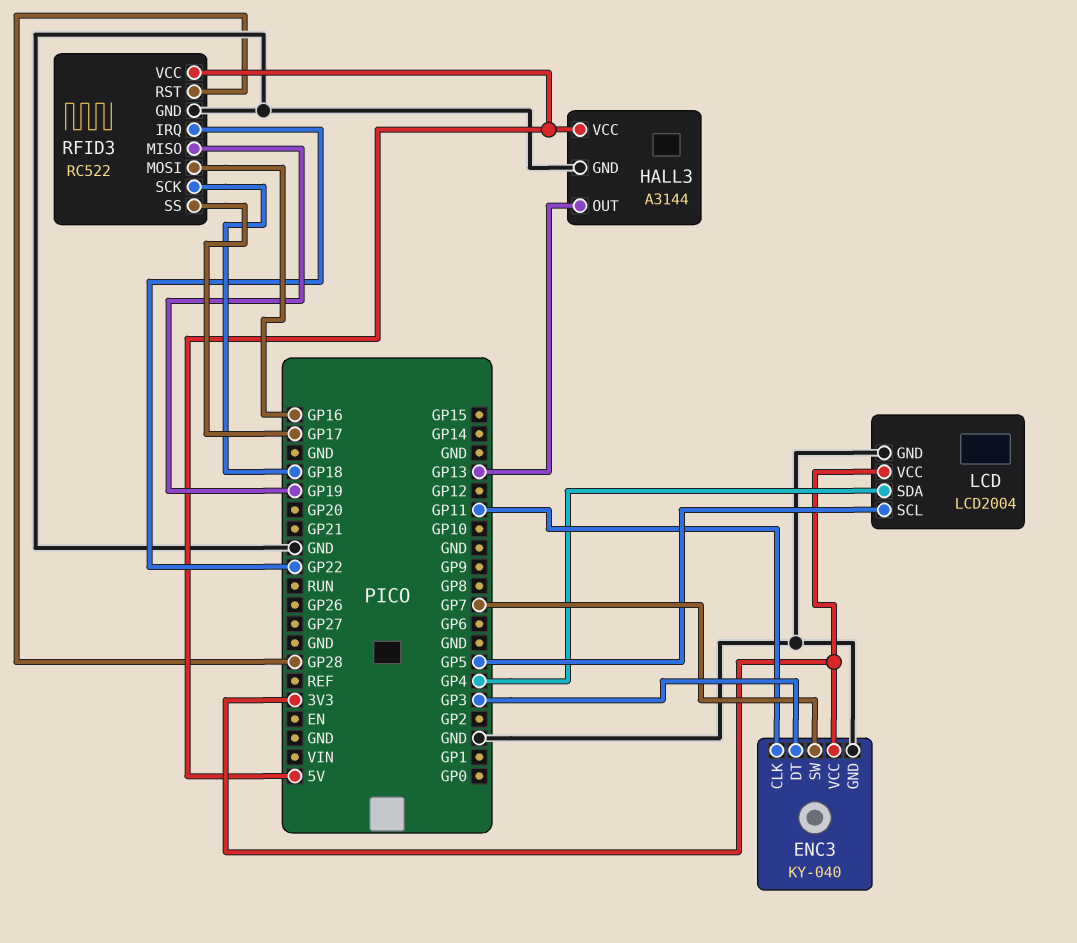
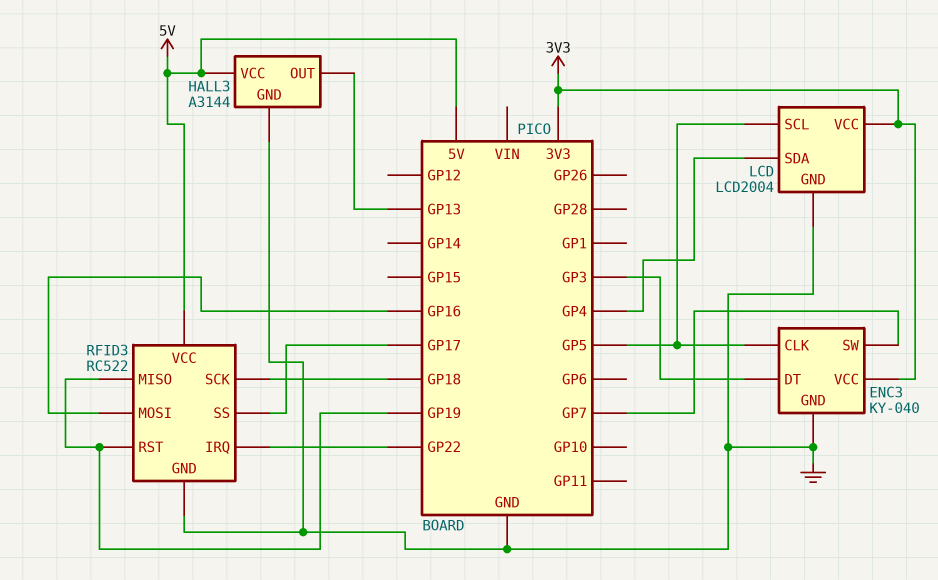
ENC3 pin CLK: GP11 -> GP5
RFID3 pin RST: GP28 -> GP19

